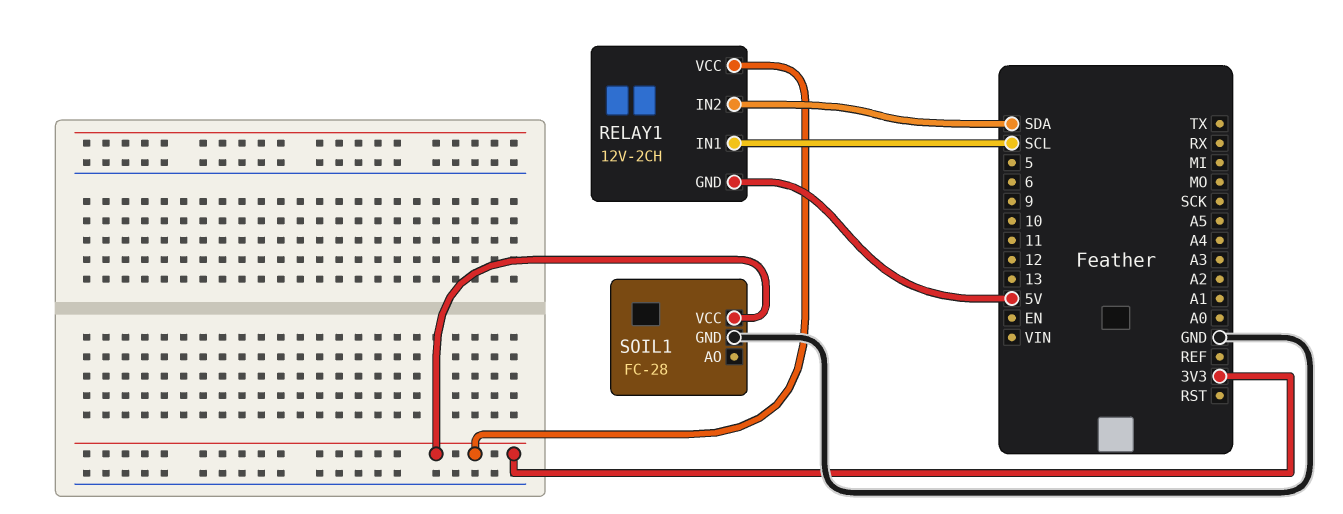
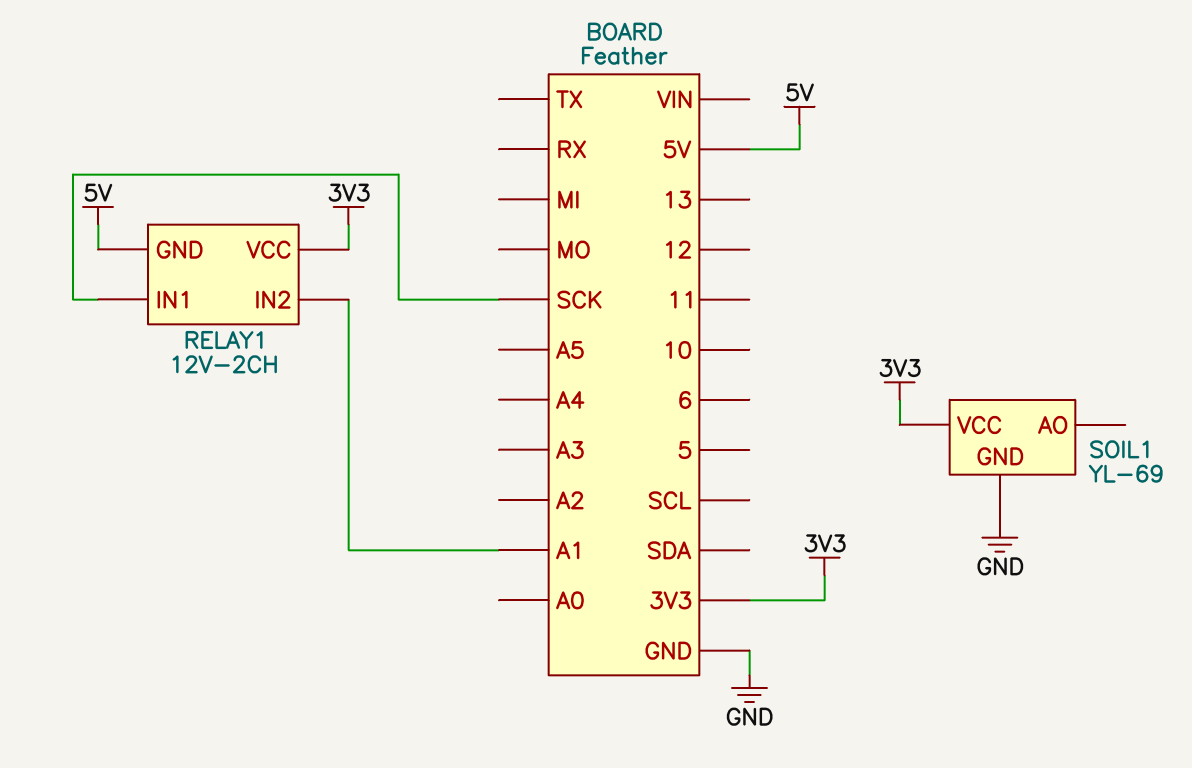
RELAY1 pin IN1: SCL -> SCK
RELAY1 pin IN2: SDA -> A1
SOIL1: FC-28 -> YL-69

